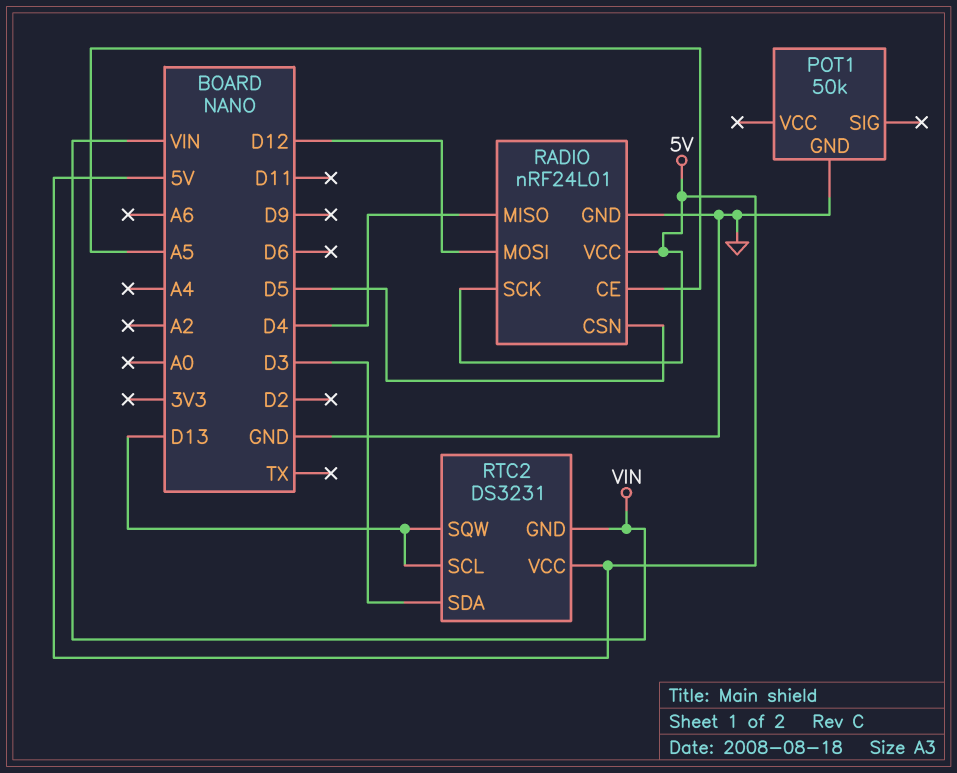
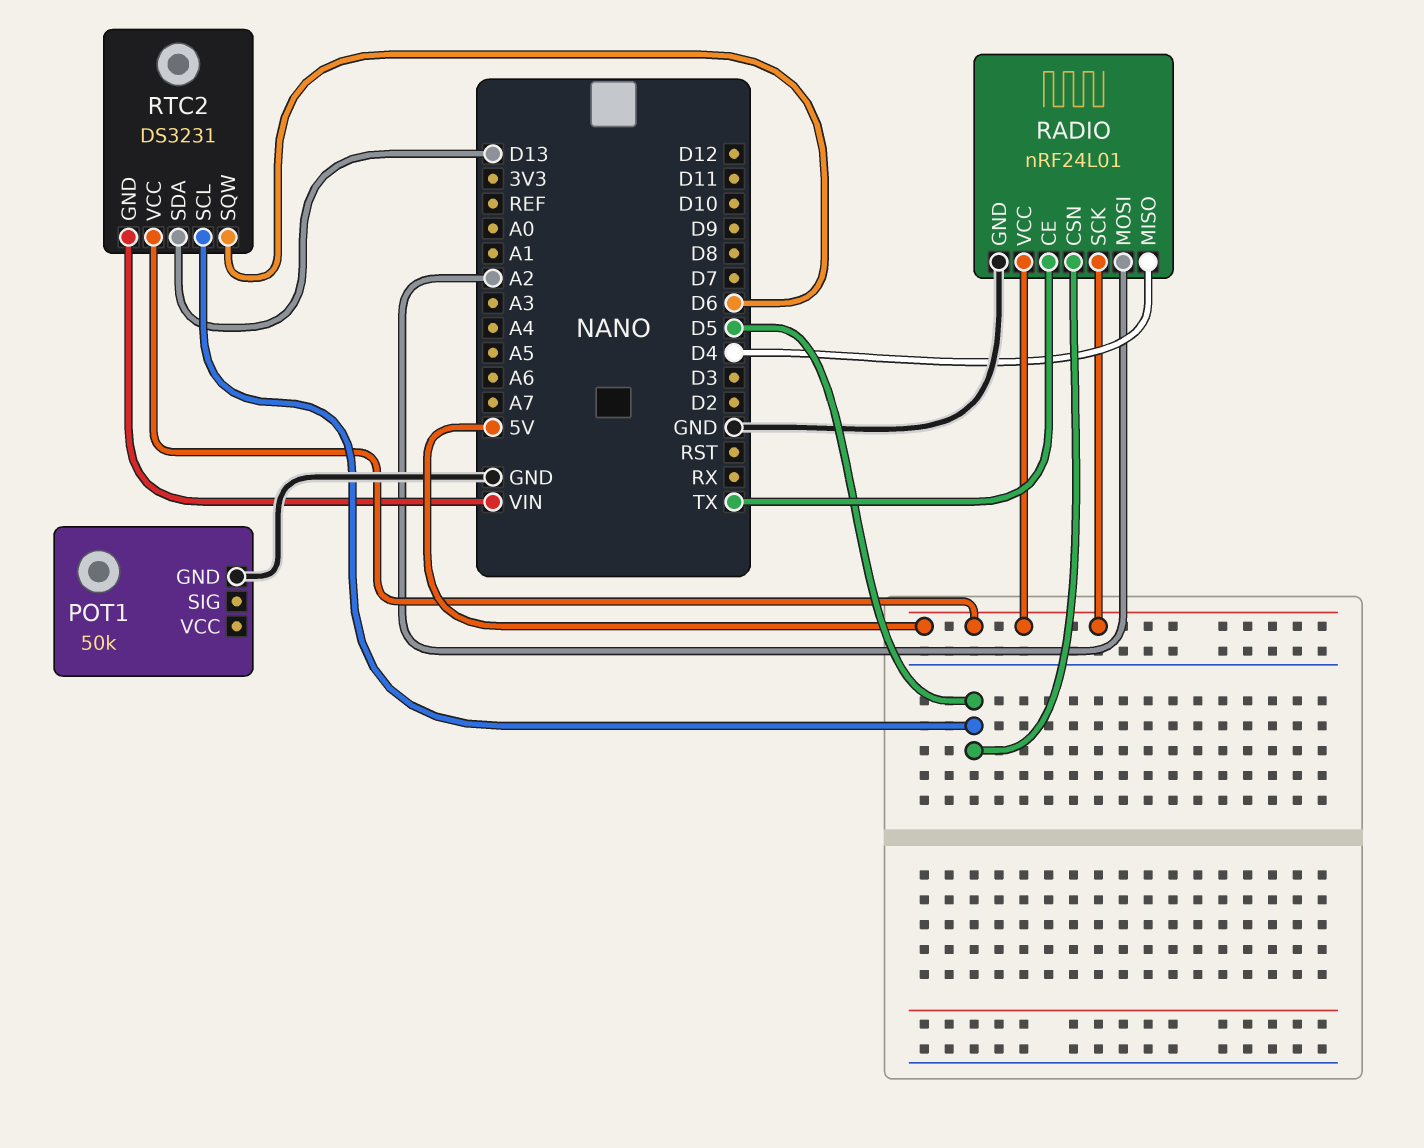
RADIO pin CE: A5 -> TX
RADIO pin MOSI: D12 -> A2
RTC2 pin SCL: D13 -> D5
RTC2 pin SDA: D3 -> D13
RTC2 pin SQW: D13 -> D6

